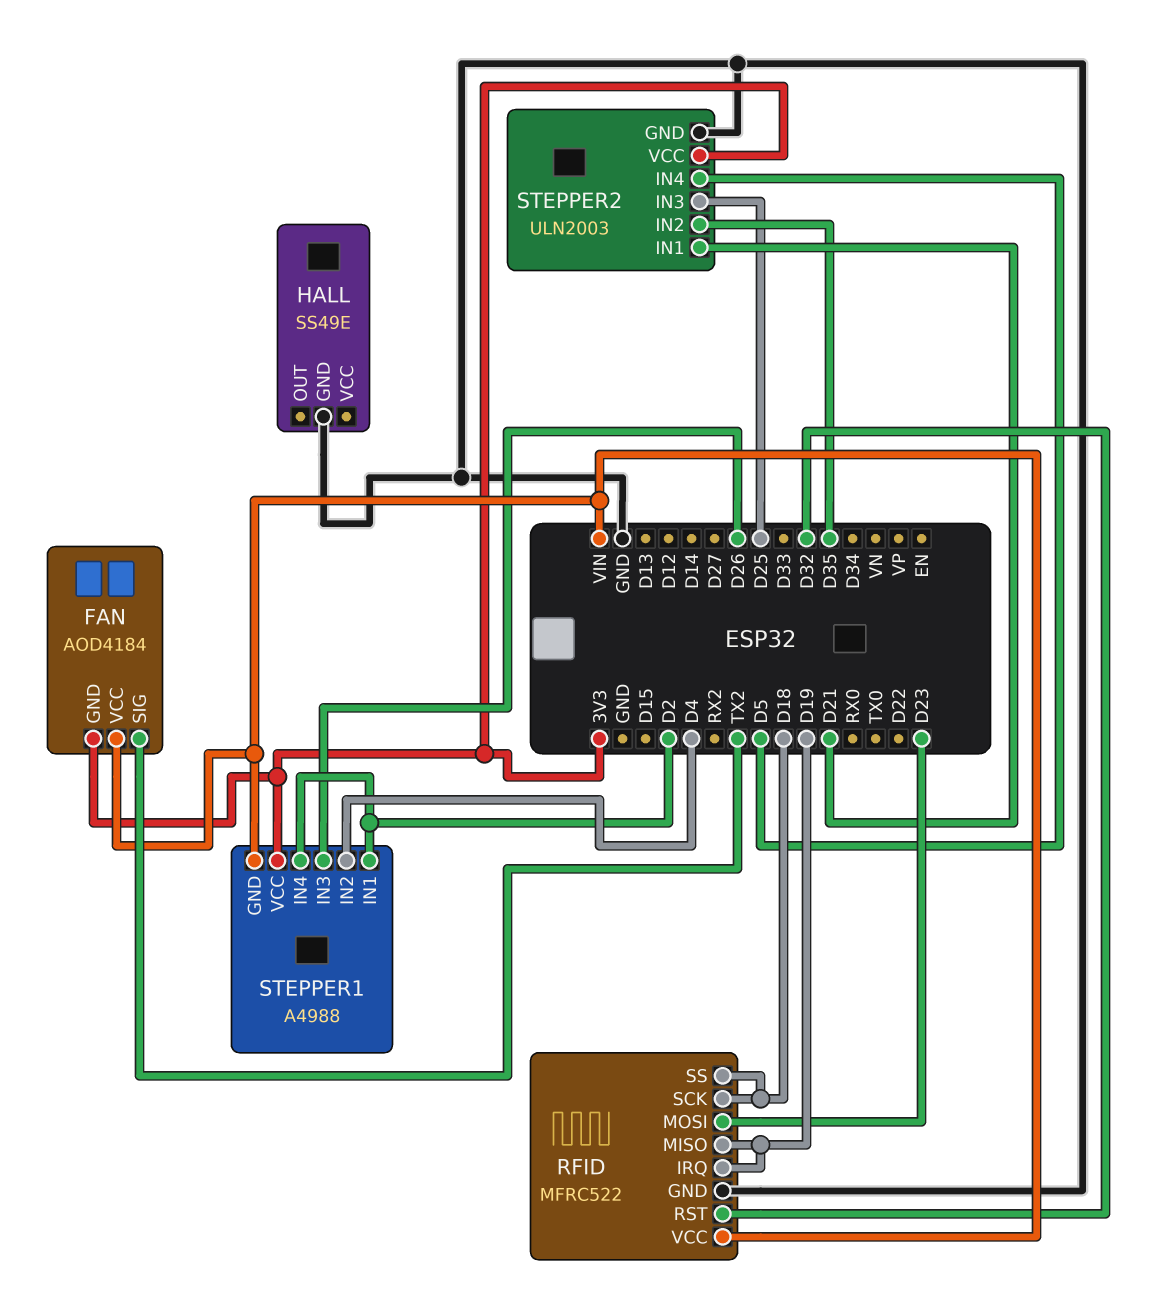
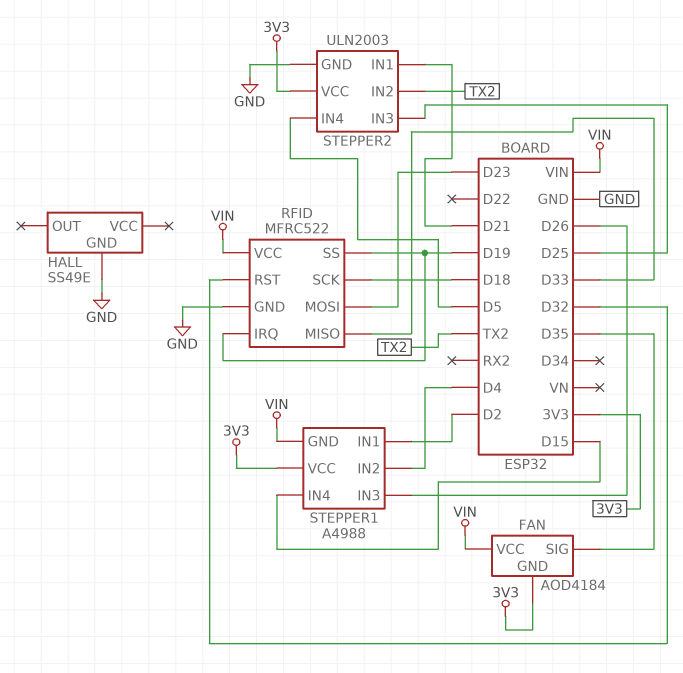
FAN pin SIG: TX2 -> D35
RFID pin MISO: D19 -> D33
RFID pin SS: D18 -> D19
STEPPER1 pin IN4: D2 -> D15
STEPPER2 pin IN2: D35 -> TX2

